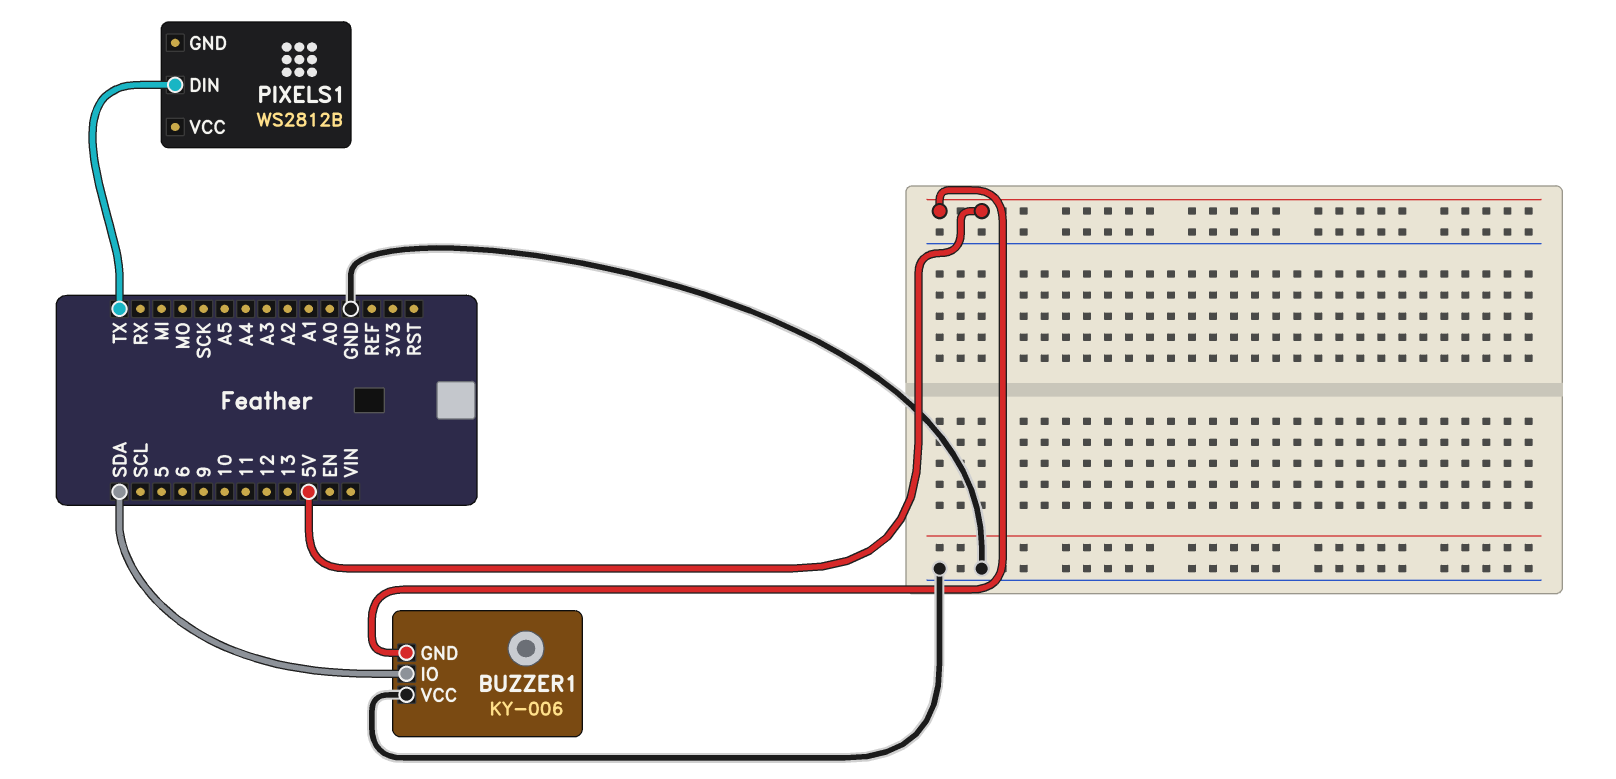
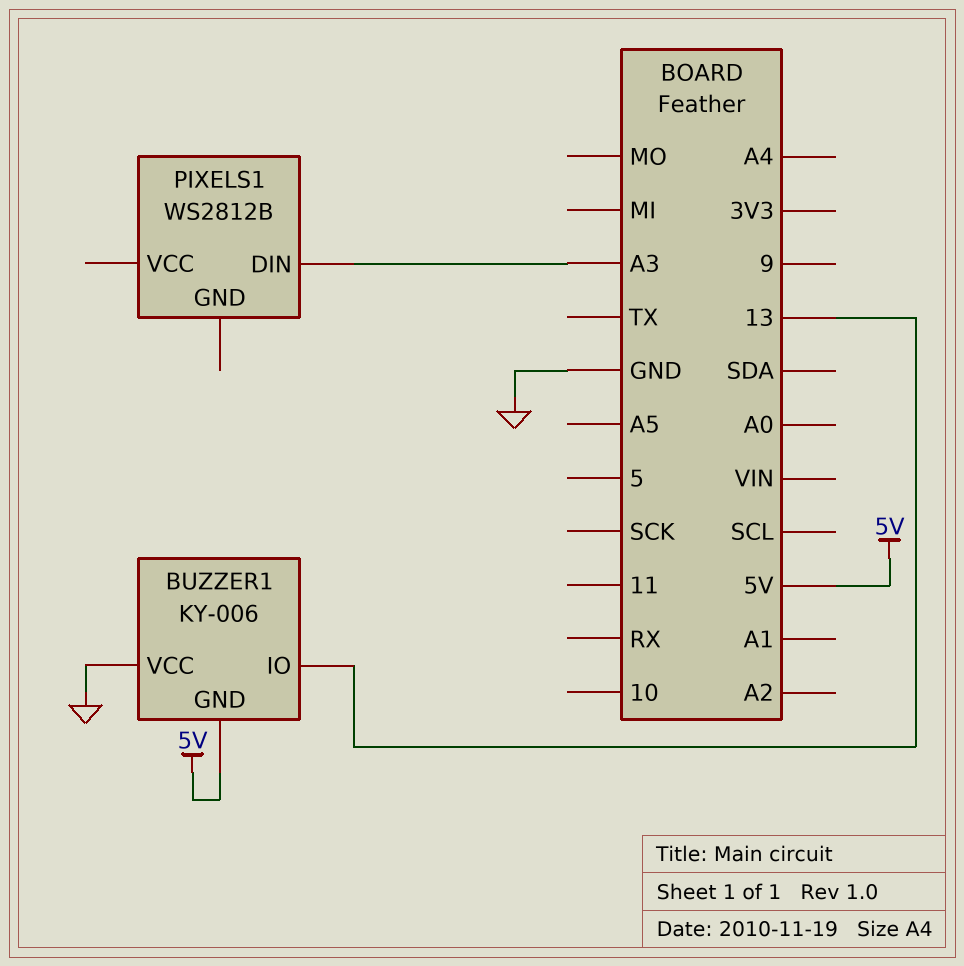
BUZZER1 pin IO: SDA -> 13
PIXELS1 pin DIN: TX -> A3

